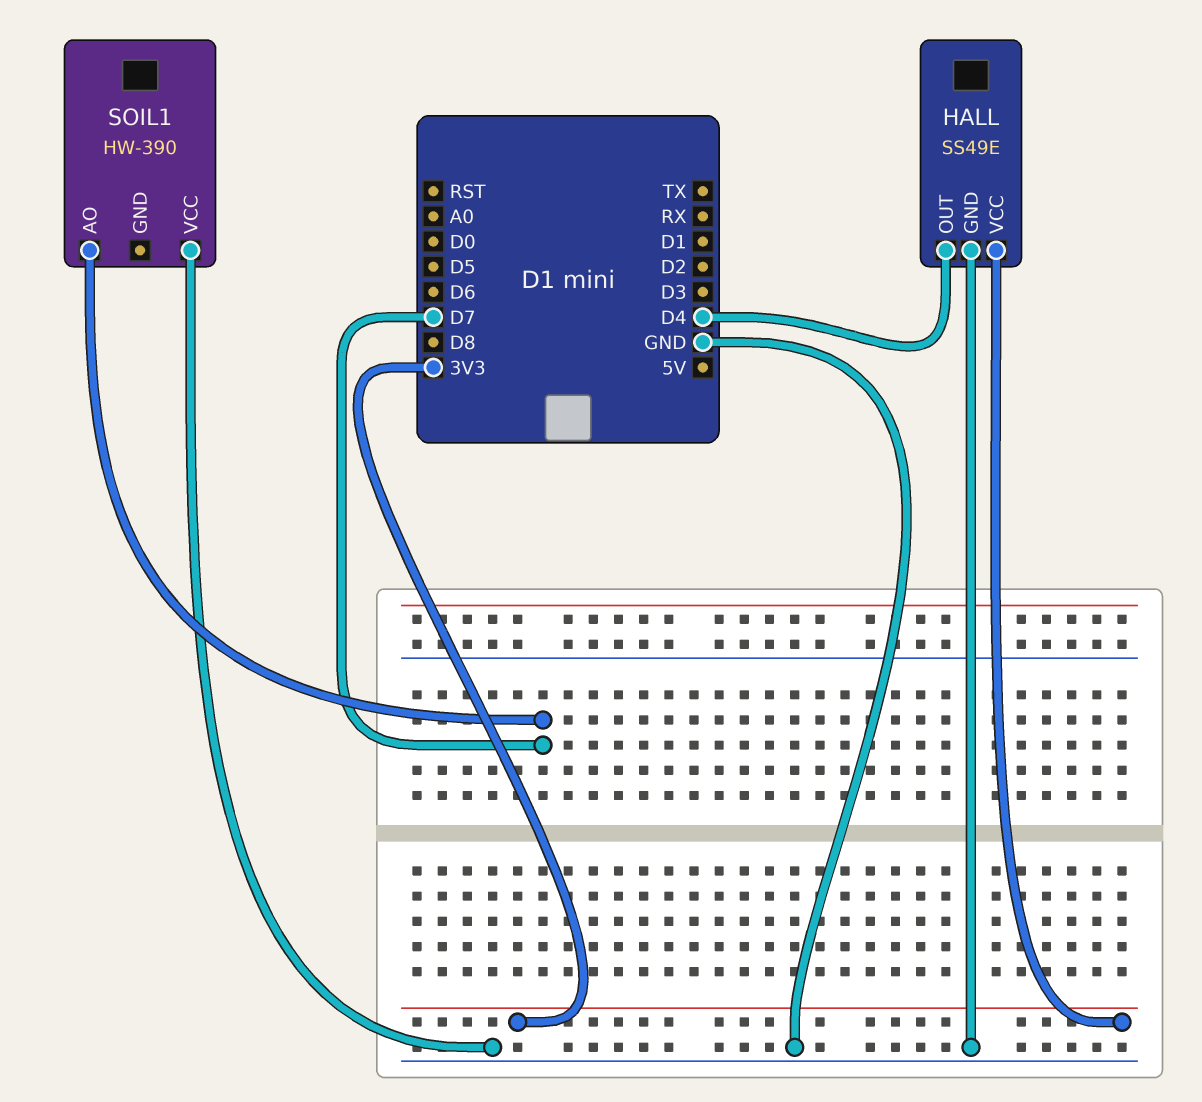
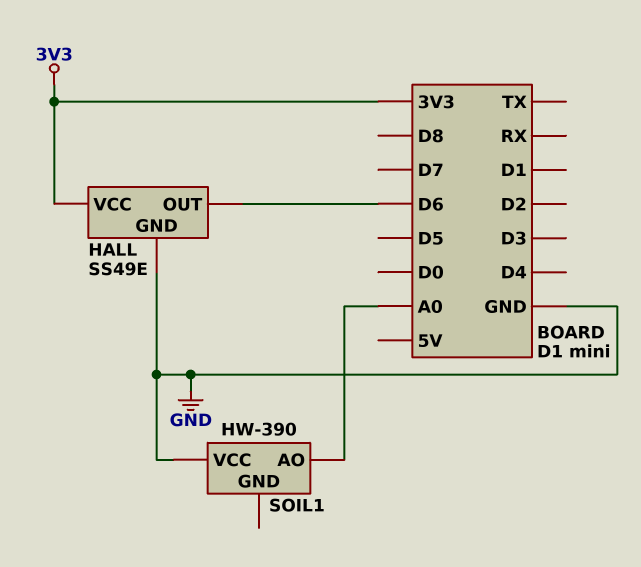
HALL pin OUT: D4 -> D6
SOIL1 pin AO: D7 -> A0

